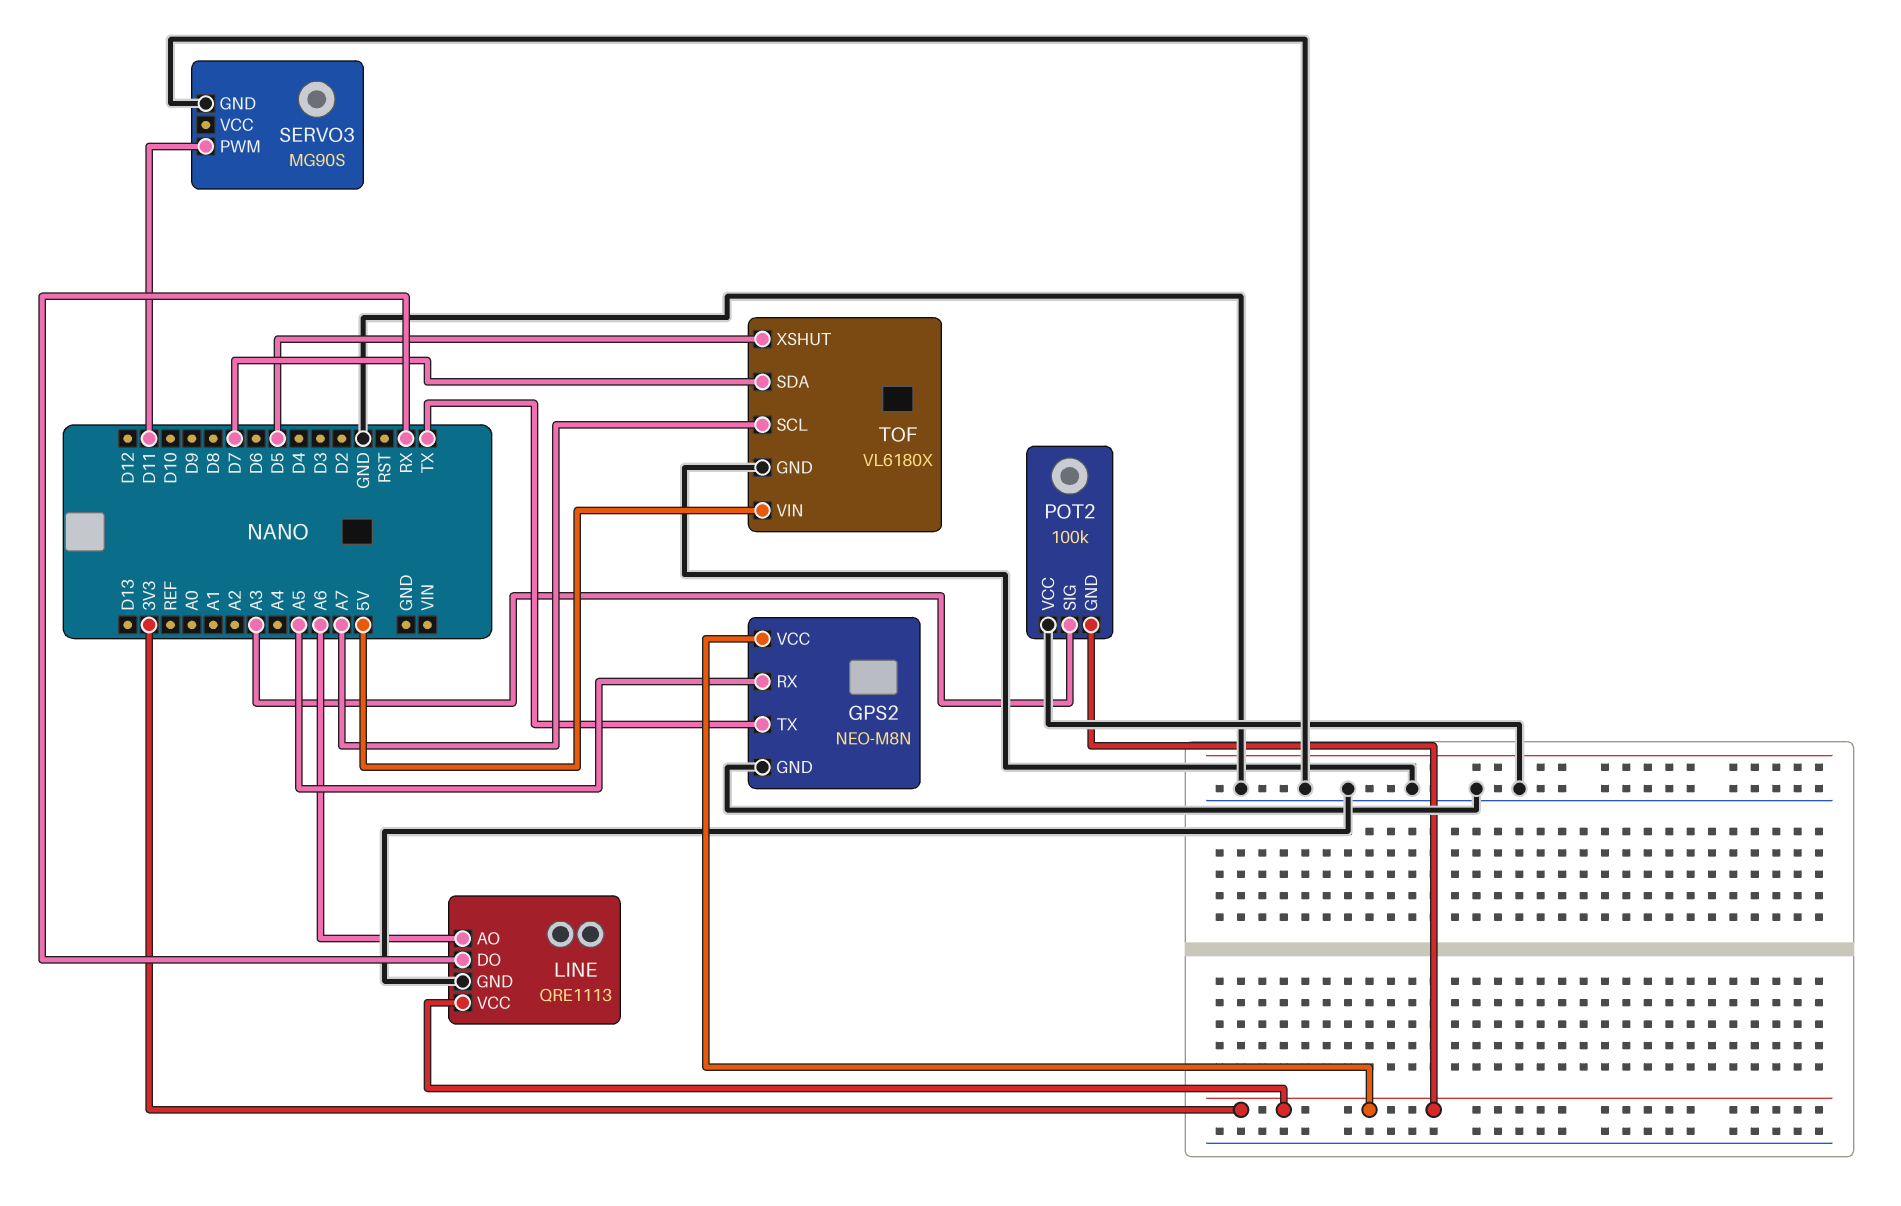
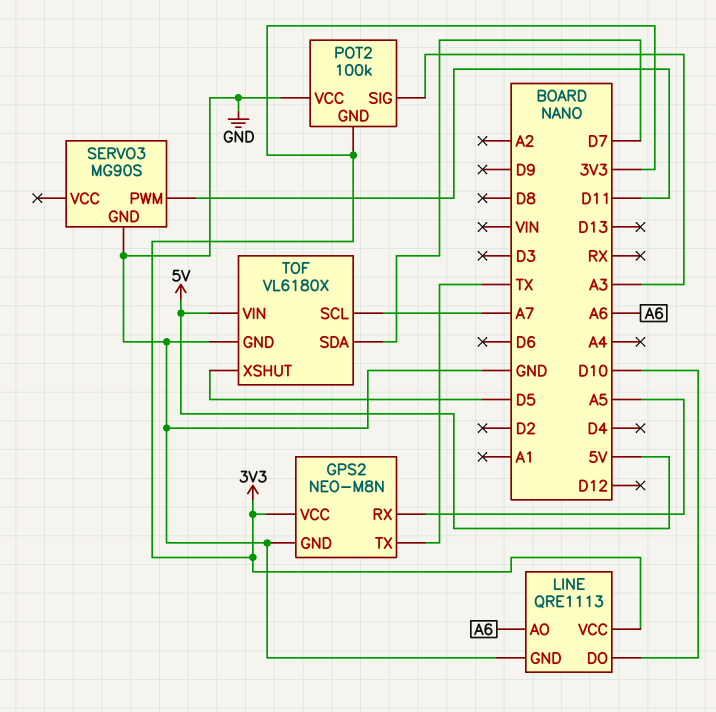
LINE pin DO: RX -> D10

